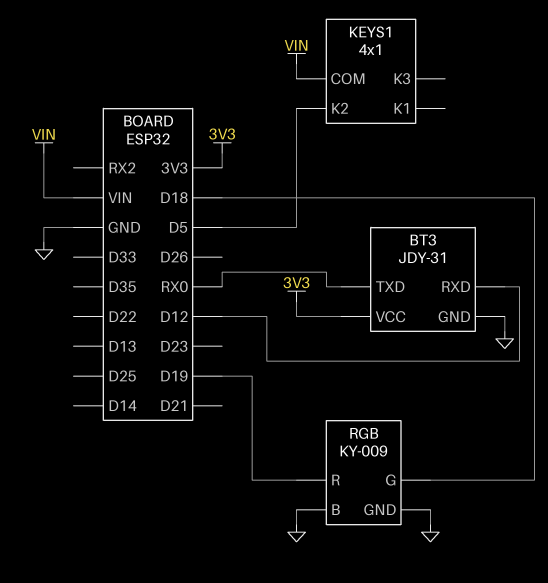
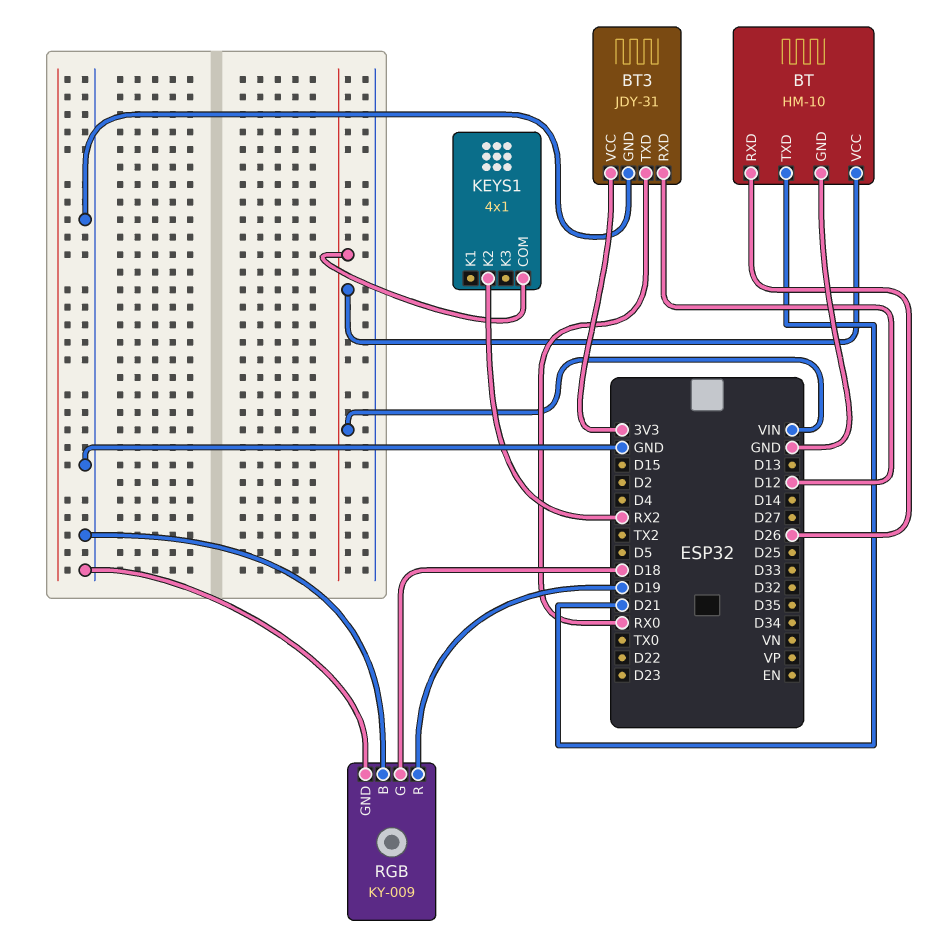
BT: none -> HM-10
BT pin GND: none -> GND
BT pin RXD: none -> D26
BT pin TXD: none -> D21
BT pin VCC: none -> VIN
KEYS1 pin K2: D5 -> RX2

